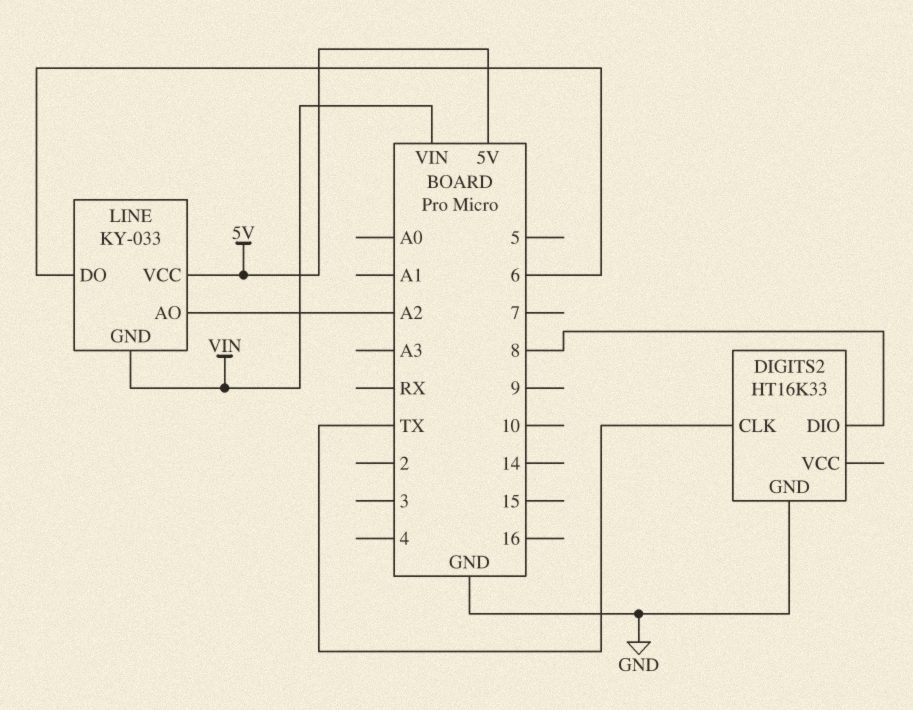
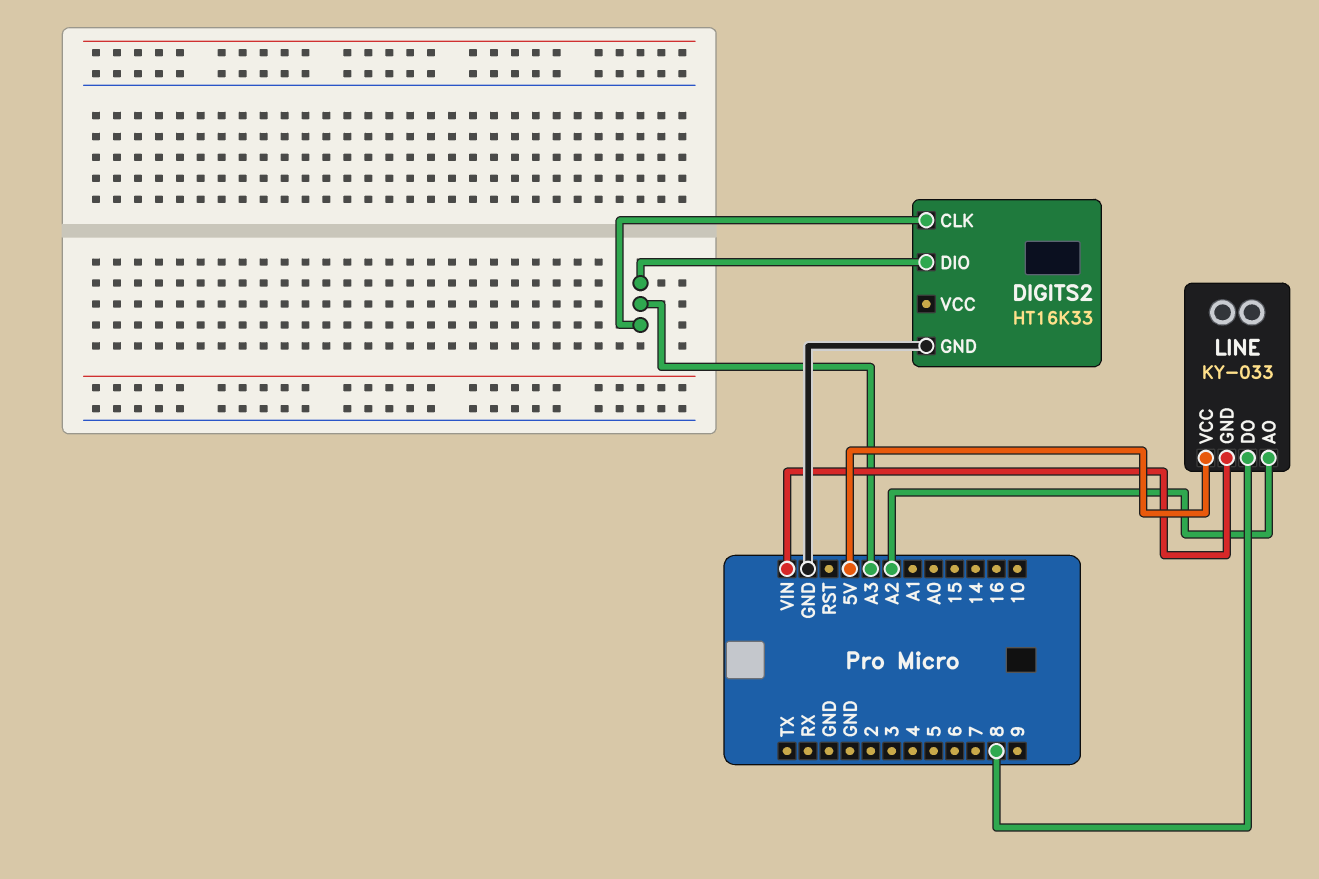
DIGITS2 pin CLK: TX -> A3
DIGITS2 pin DIO: 8 -> A3
LINE pin DO: 6 -> 8

